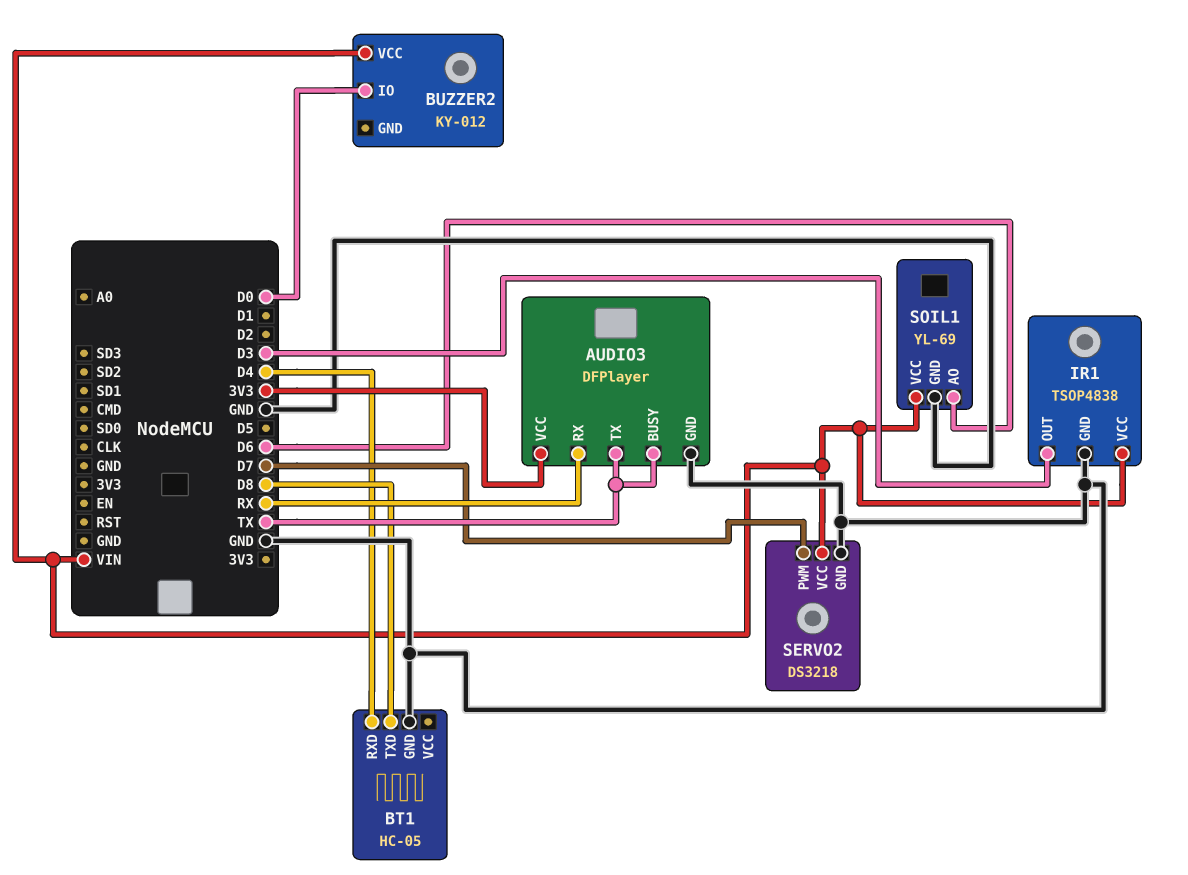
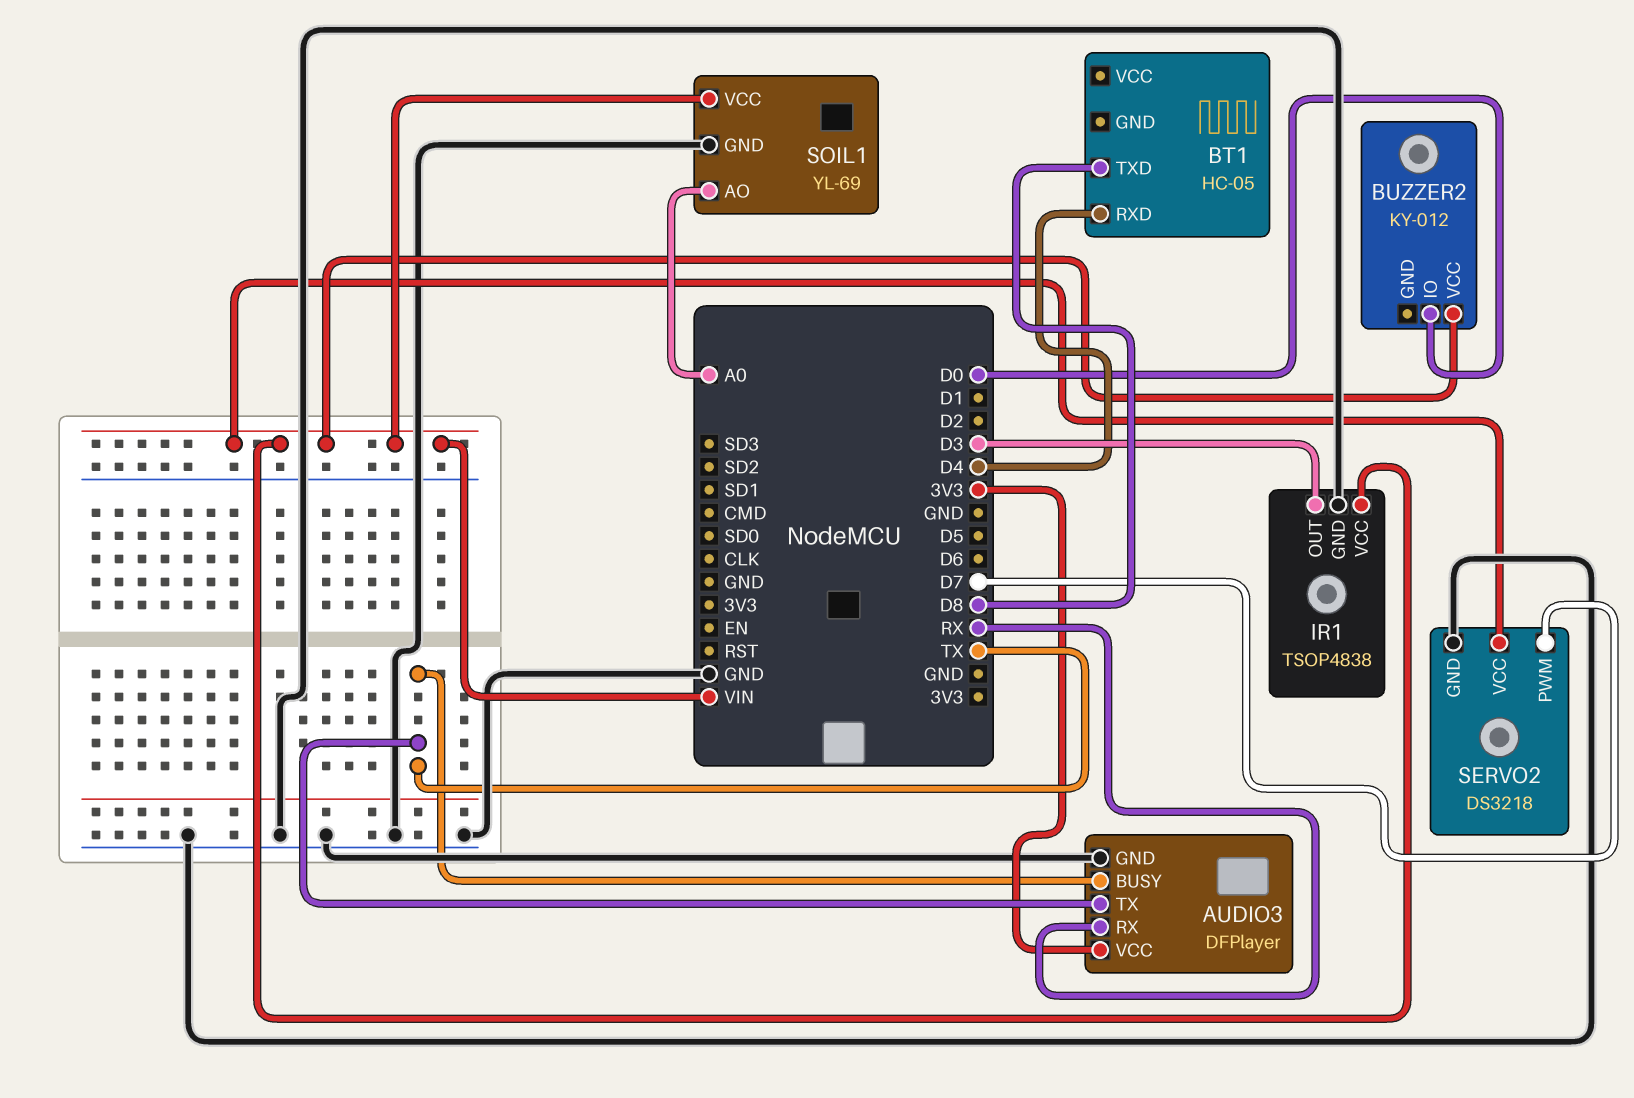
BT1 pin GND: GND -> none
SOIL1 pin AO: D6 -> A0

